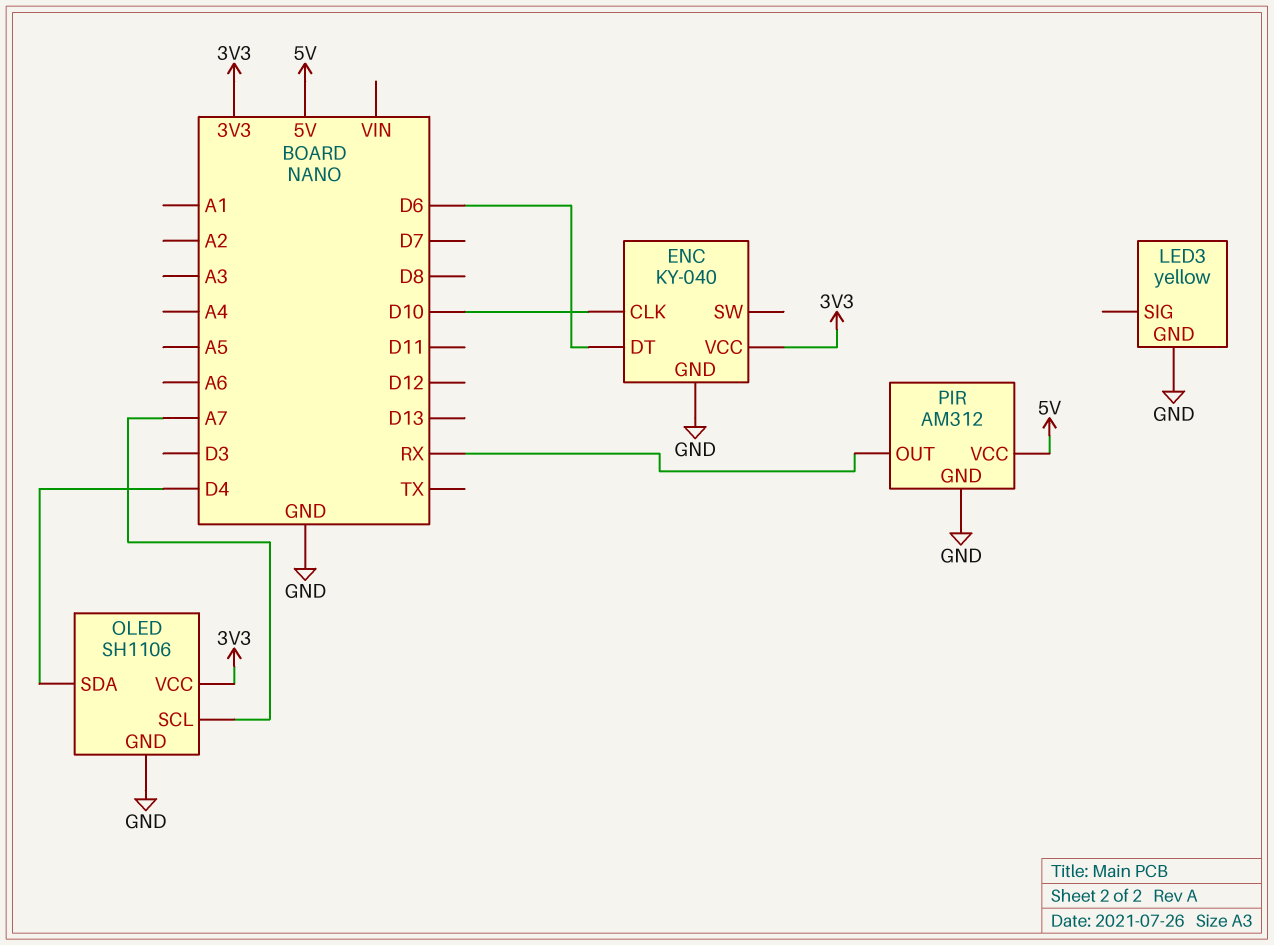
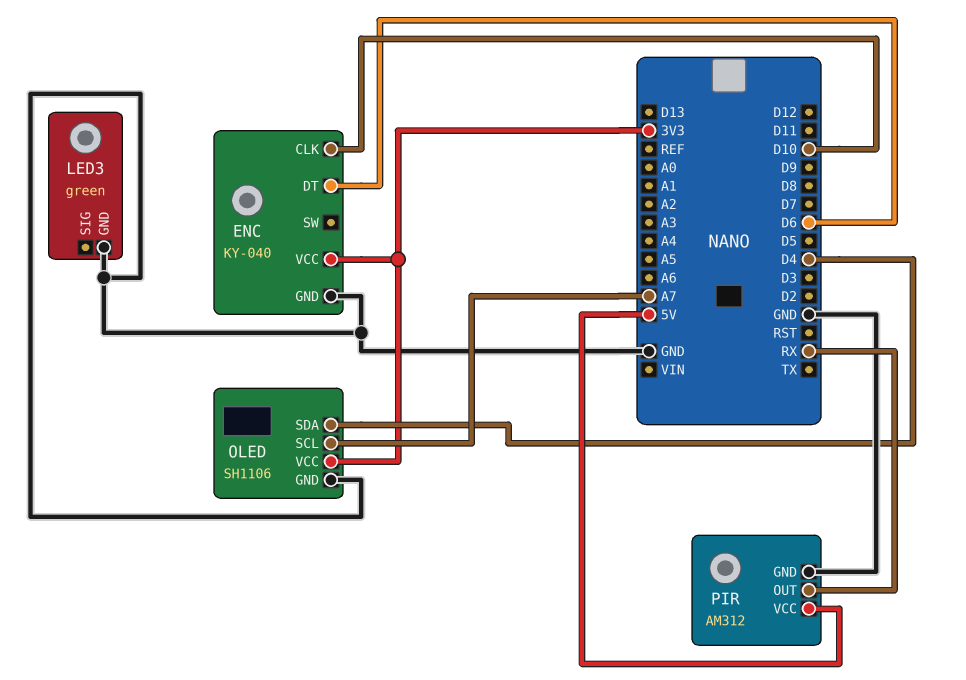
LED3: yellow -> green

